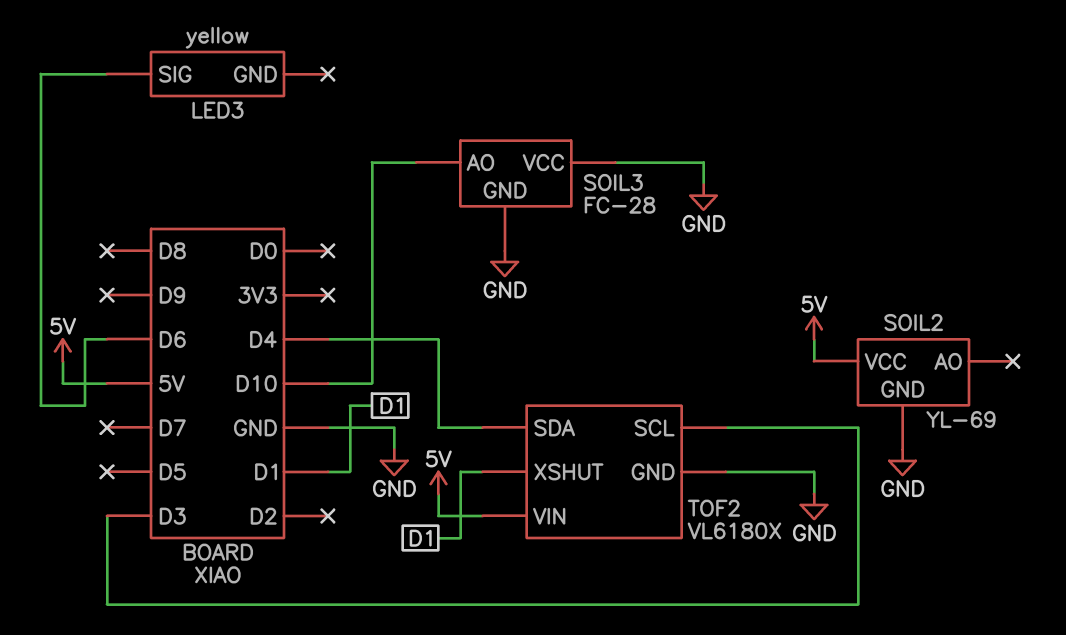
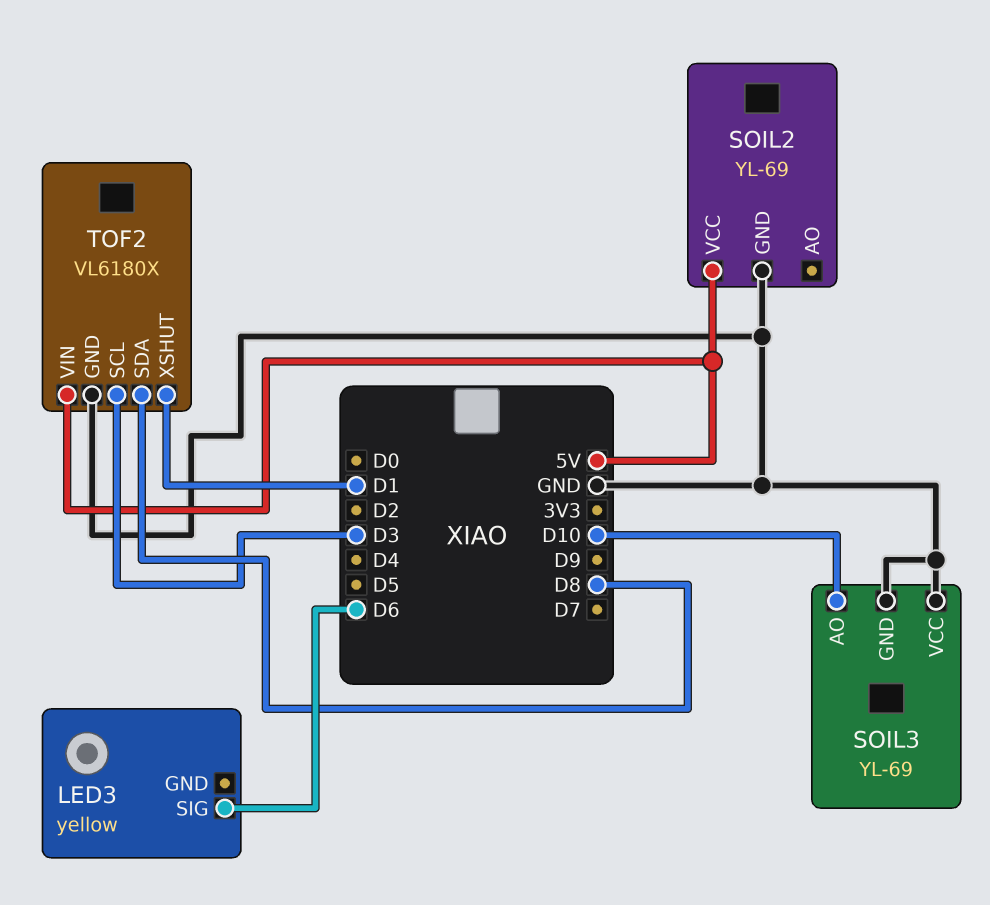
SOIL3: FC-28 -> YL-69
TOF2 pin SDA: D4 -> D8

